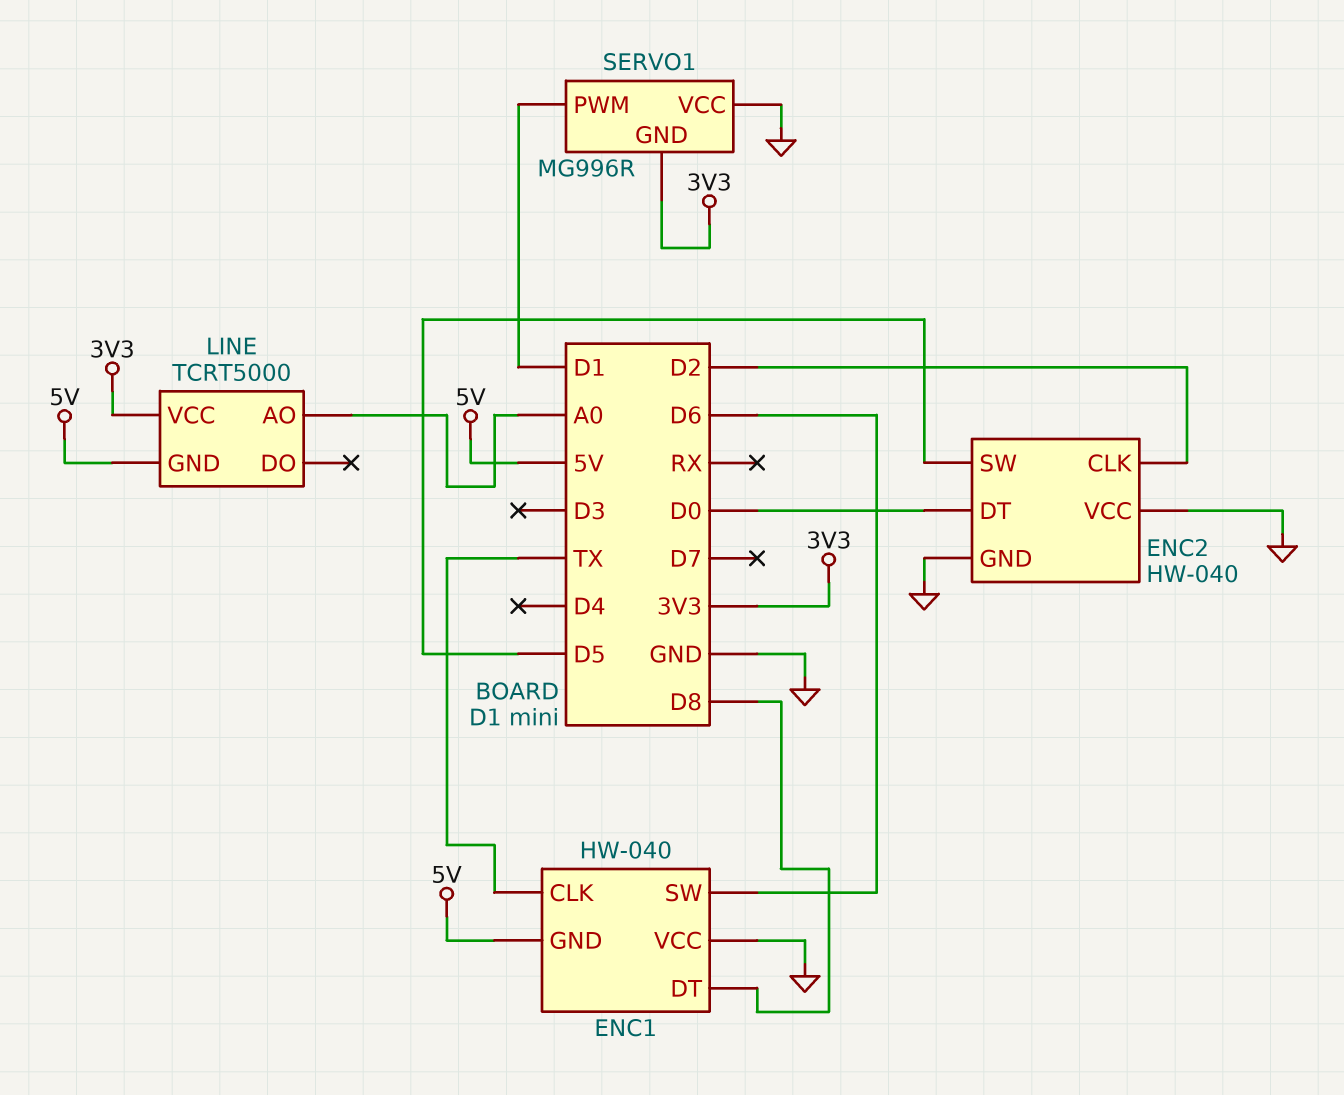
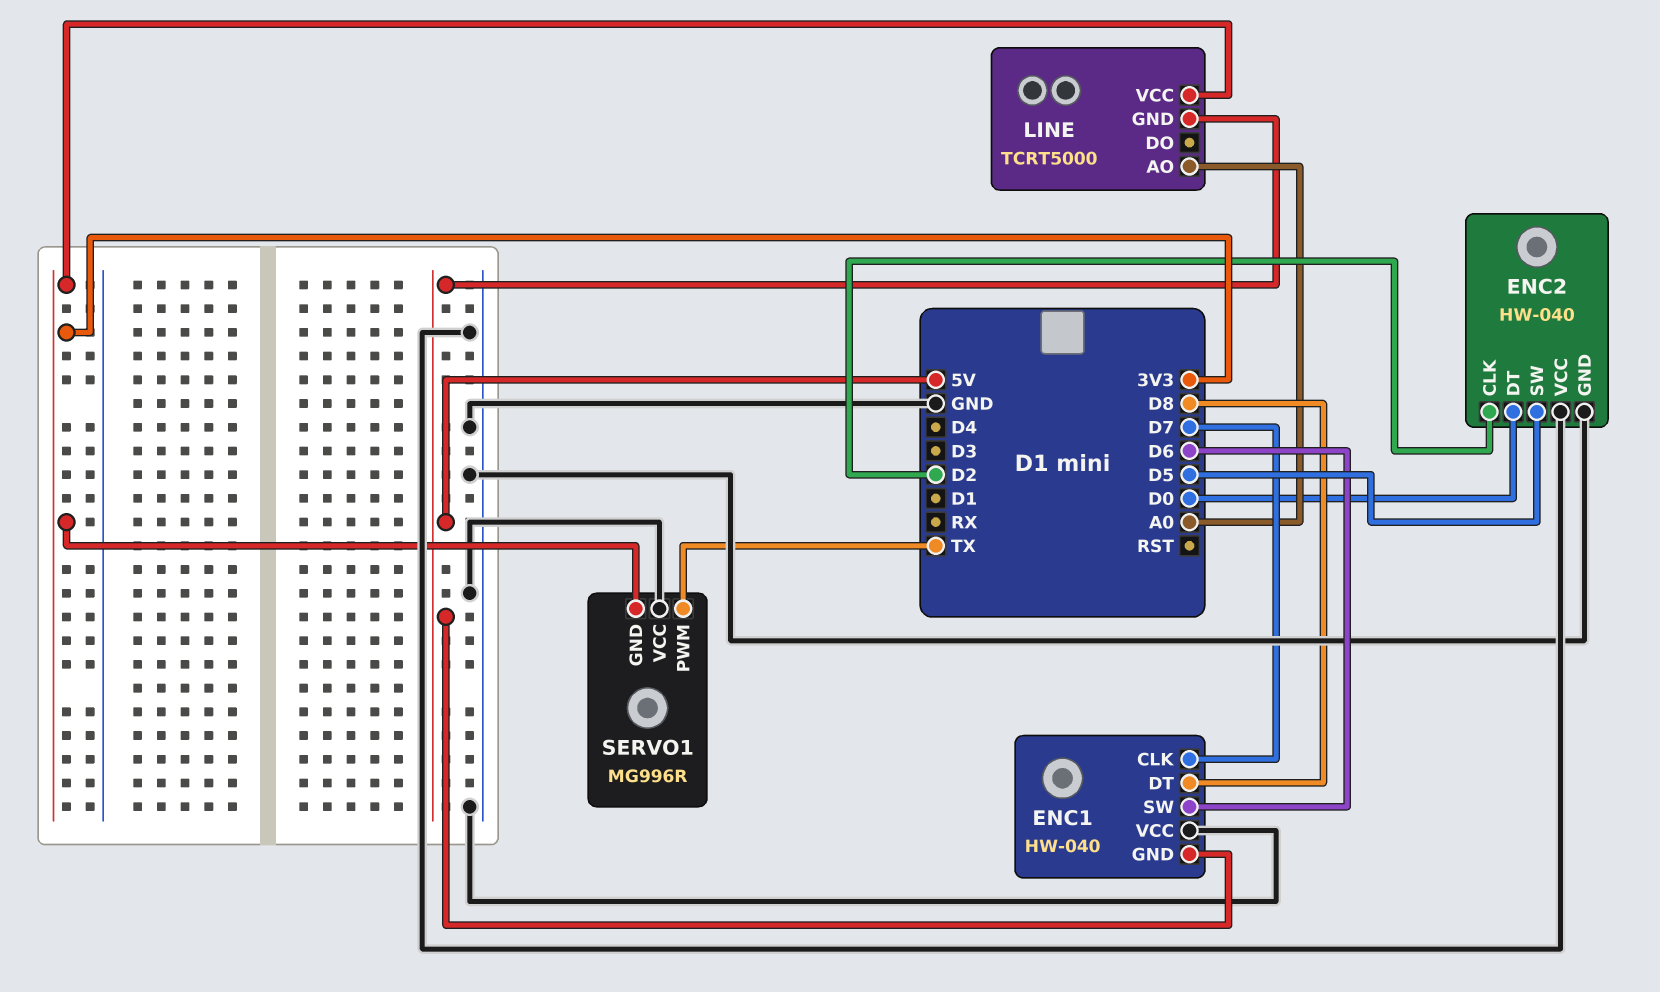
ENC1 pin CLK: TX -> D7
SERVO1 pin PWM: D1 -> TX

